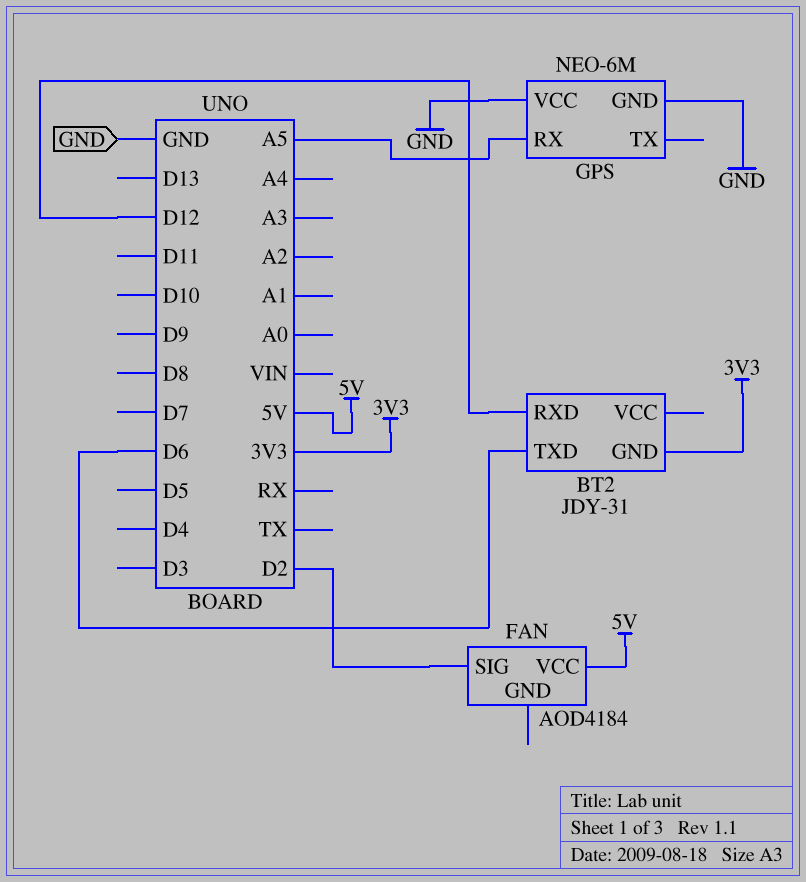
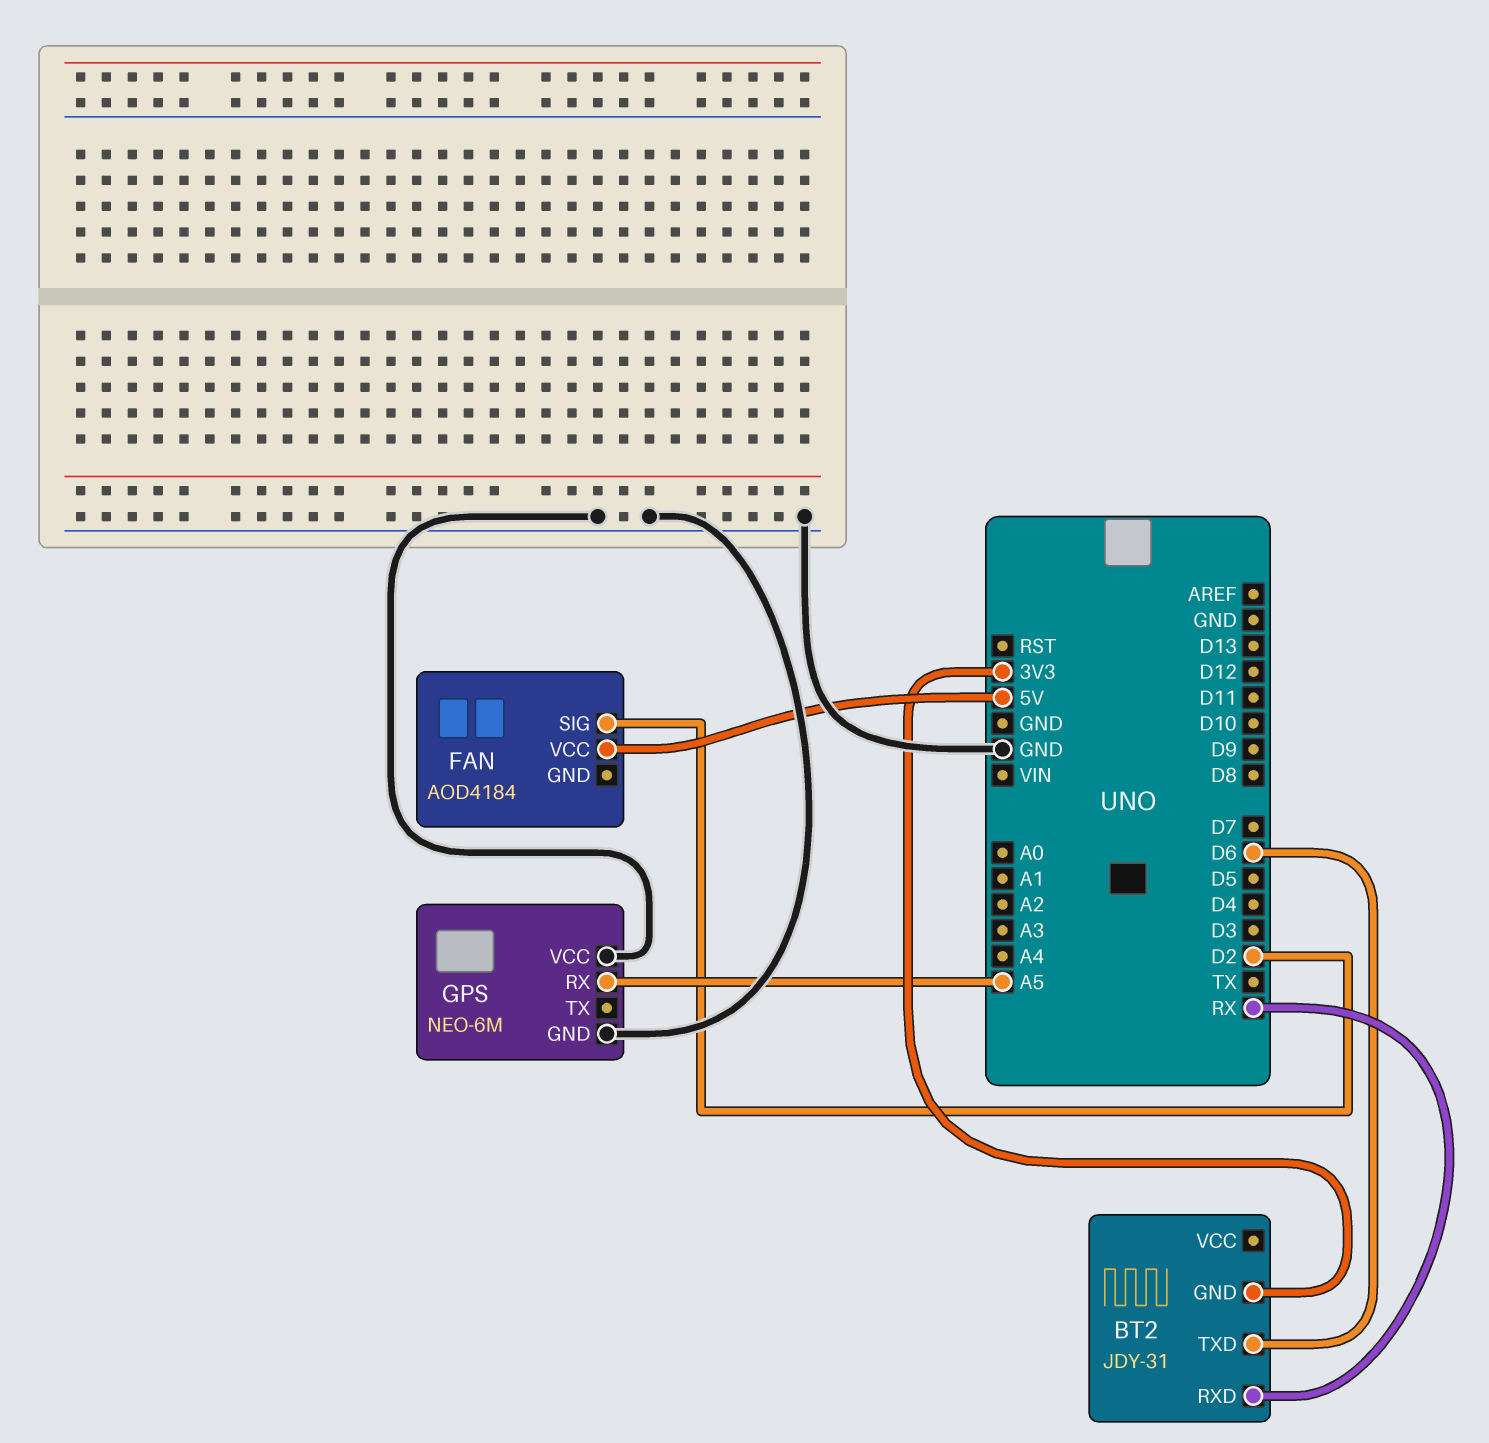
BT2 pin RXD: D12 -> RX

